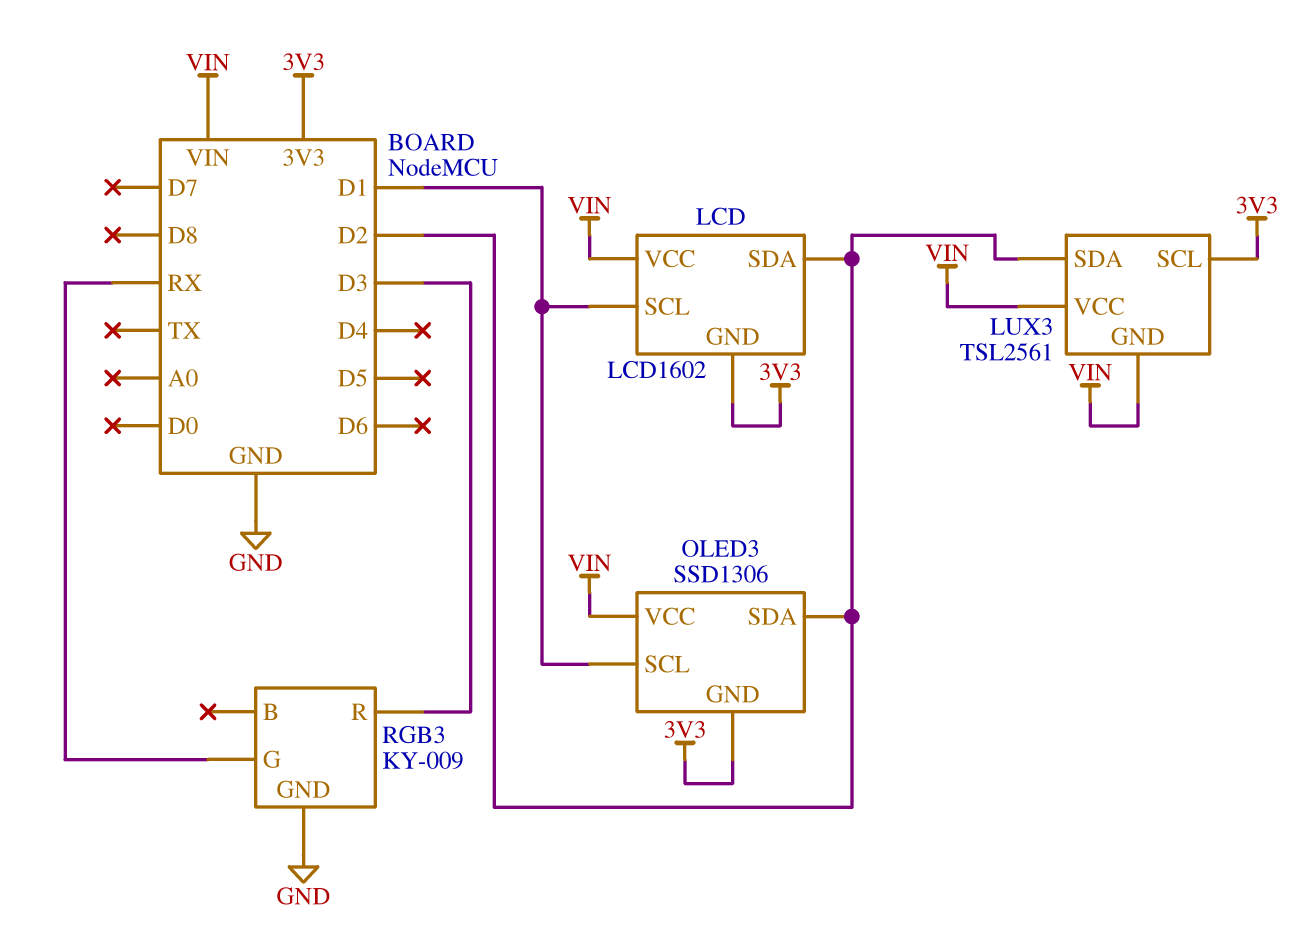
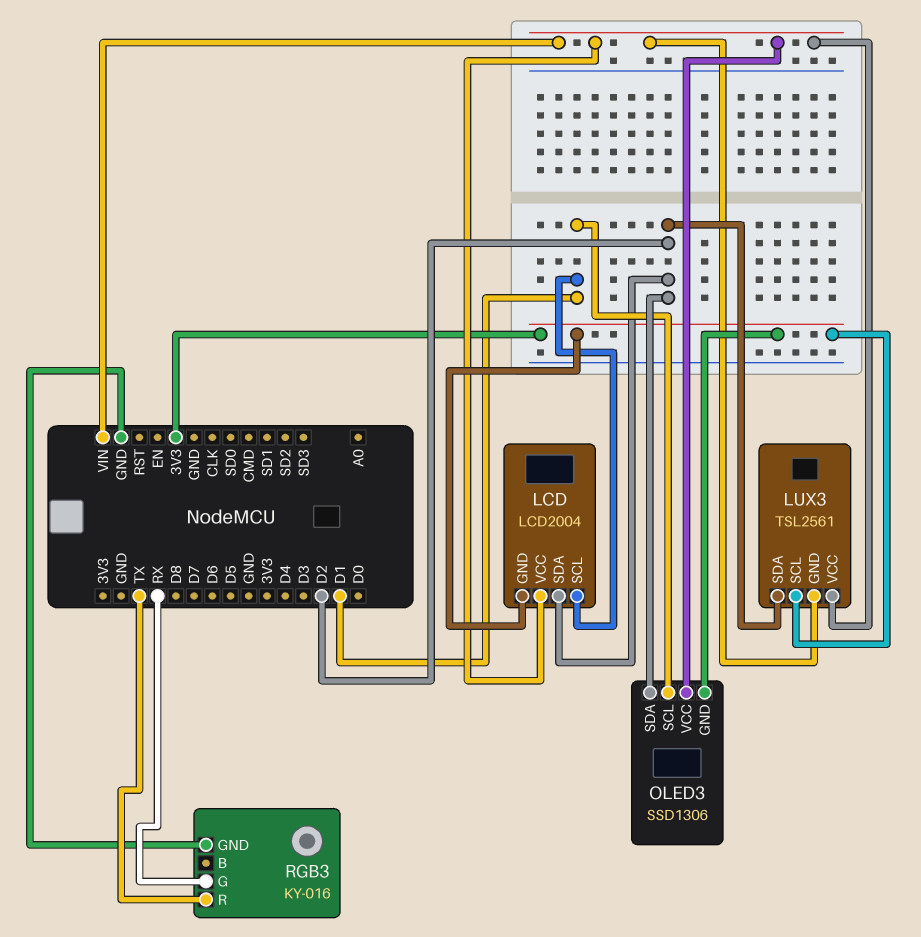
LCD: LCD1602 -> LCD2004
RGB3: KY-009 -> KY-016
RGB3 pin R: D3 -> TX

